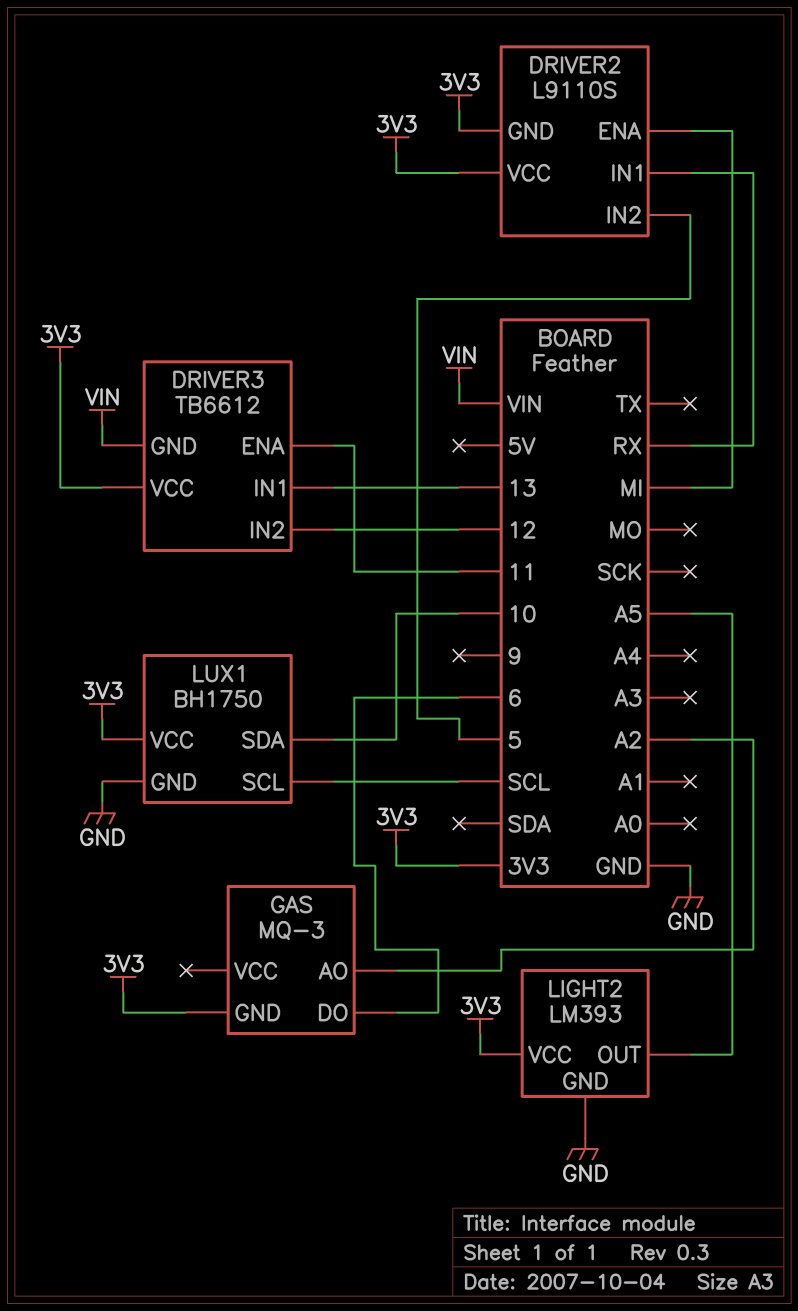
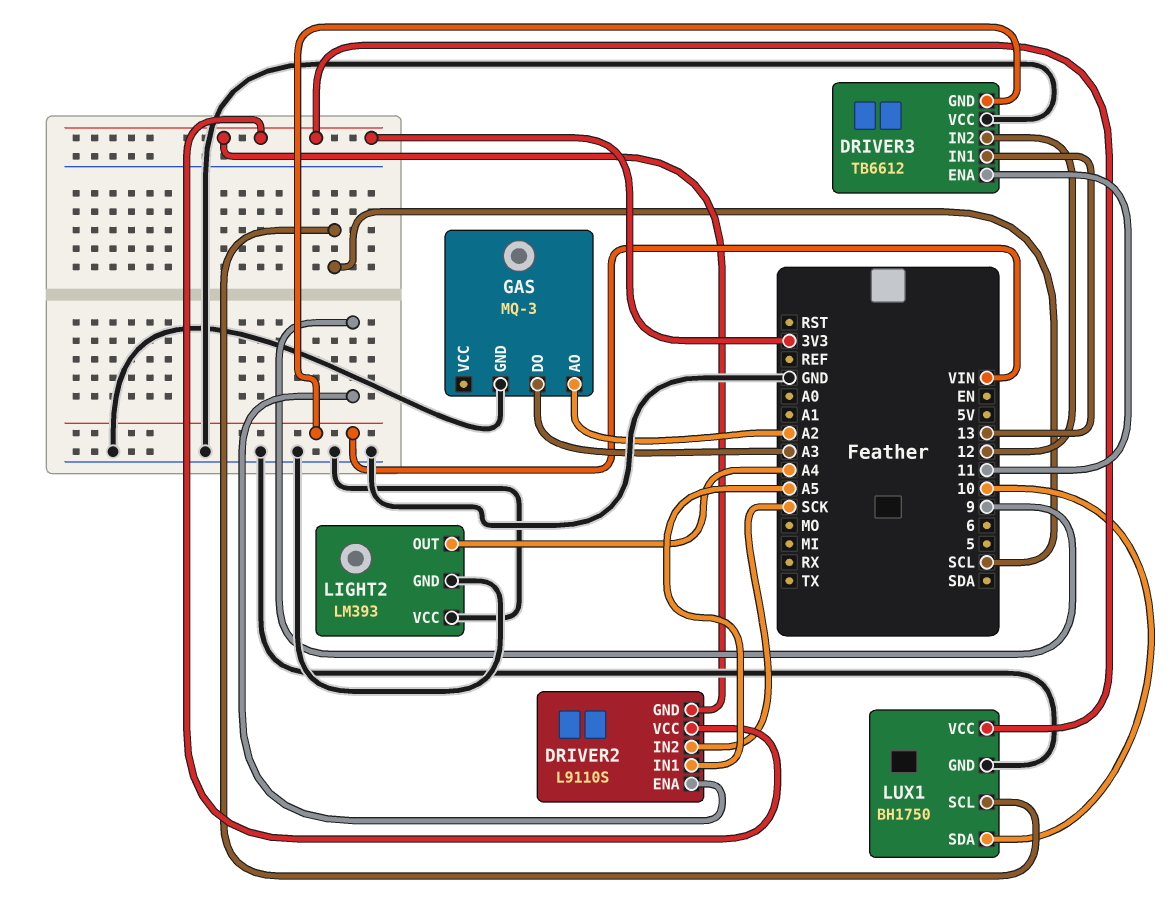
DRIVER2 pin ENA: MI -> 9
DRIVER2 pin IN1: RX -> A5
DRIVER2 pin IN2: 5 -> SCK
DRIVER3 pin VCC: 3V3 -> GND
GAS pin DO: 6 -> A3
GAS pin GND: 3V3 -> GND
LIGHT2 pin OUT: A5 -> A4
LIGHT2 pin VCC: 3V3 -> GND

